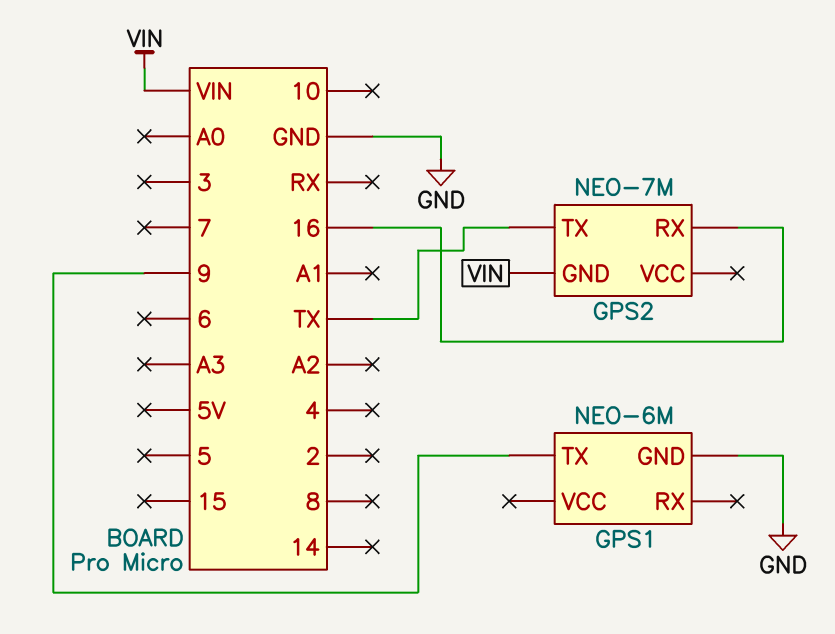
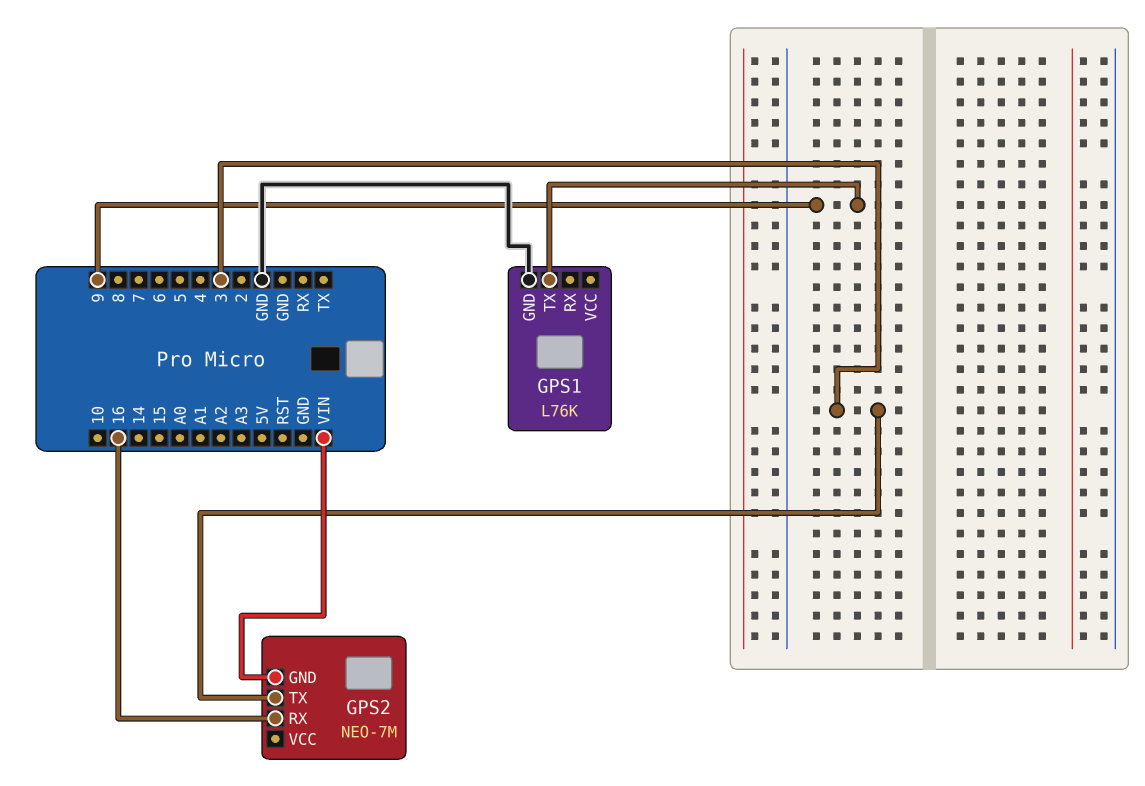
GPS1: NEO-6M -> L76K
GPS2 pin TX: TX -> 3

